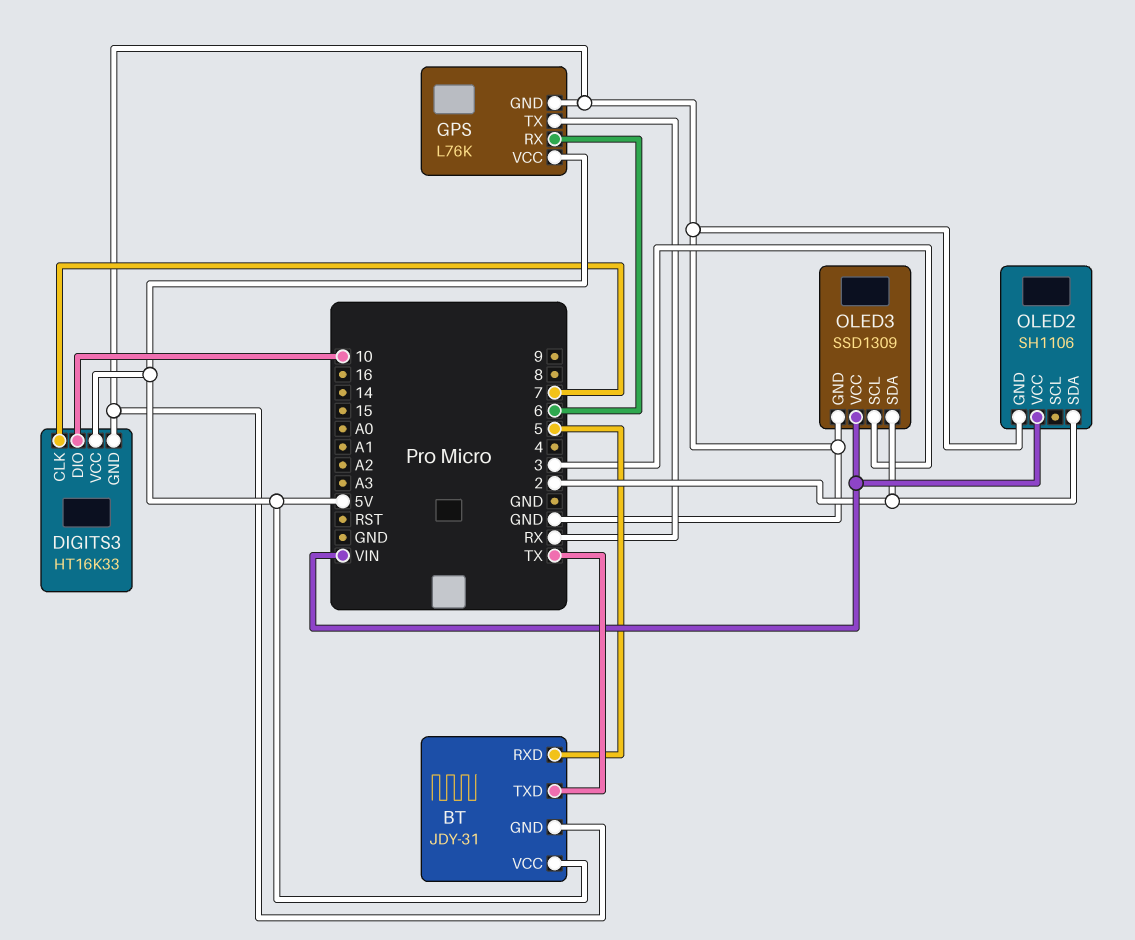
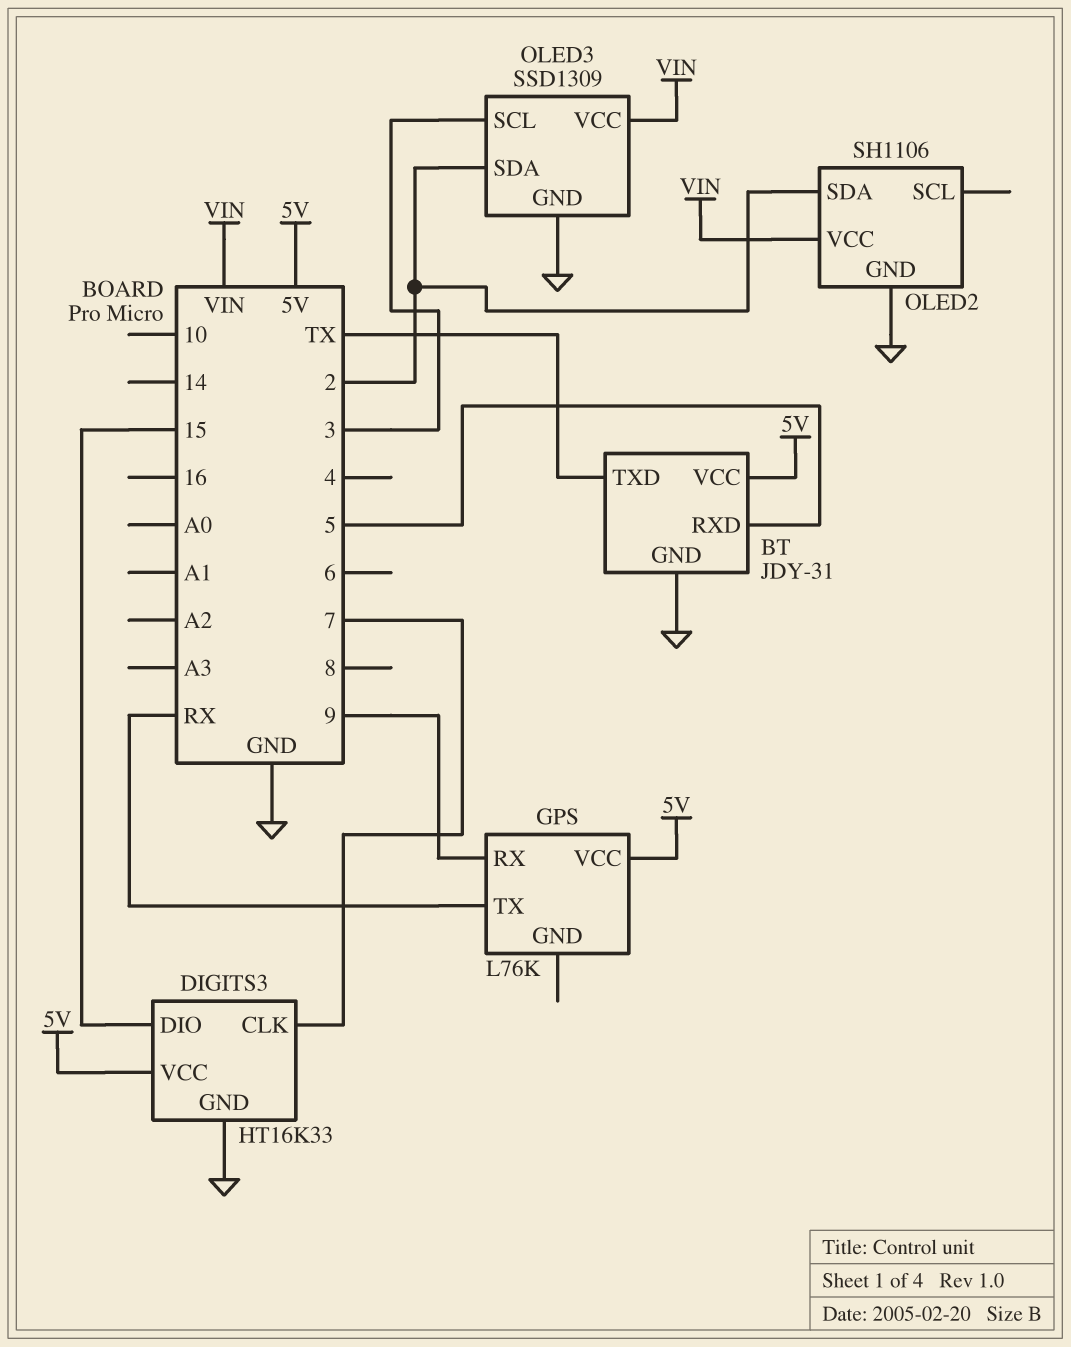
DIGITS3 pin DIO: 10 -> 15
GPS pin GND: GND -> none
GPS pin RX: 6 -> 9

